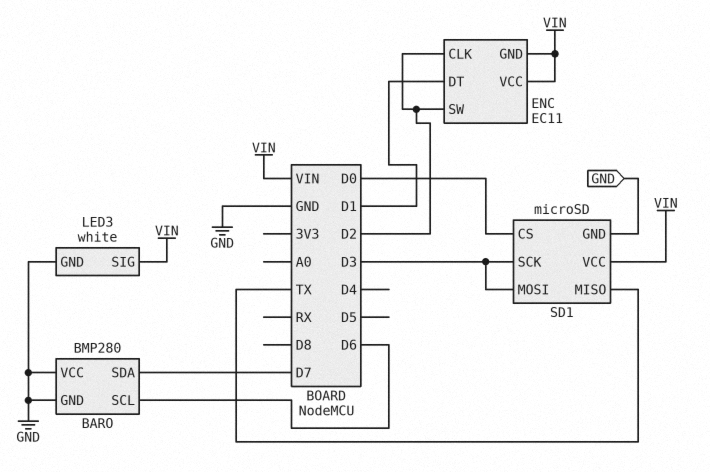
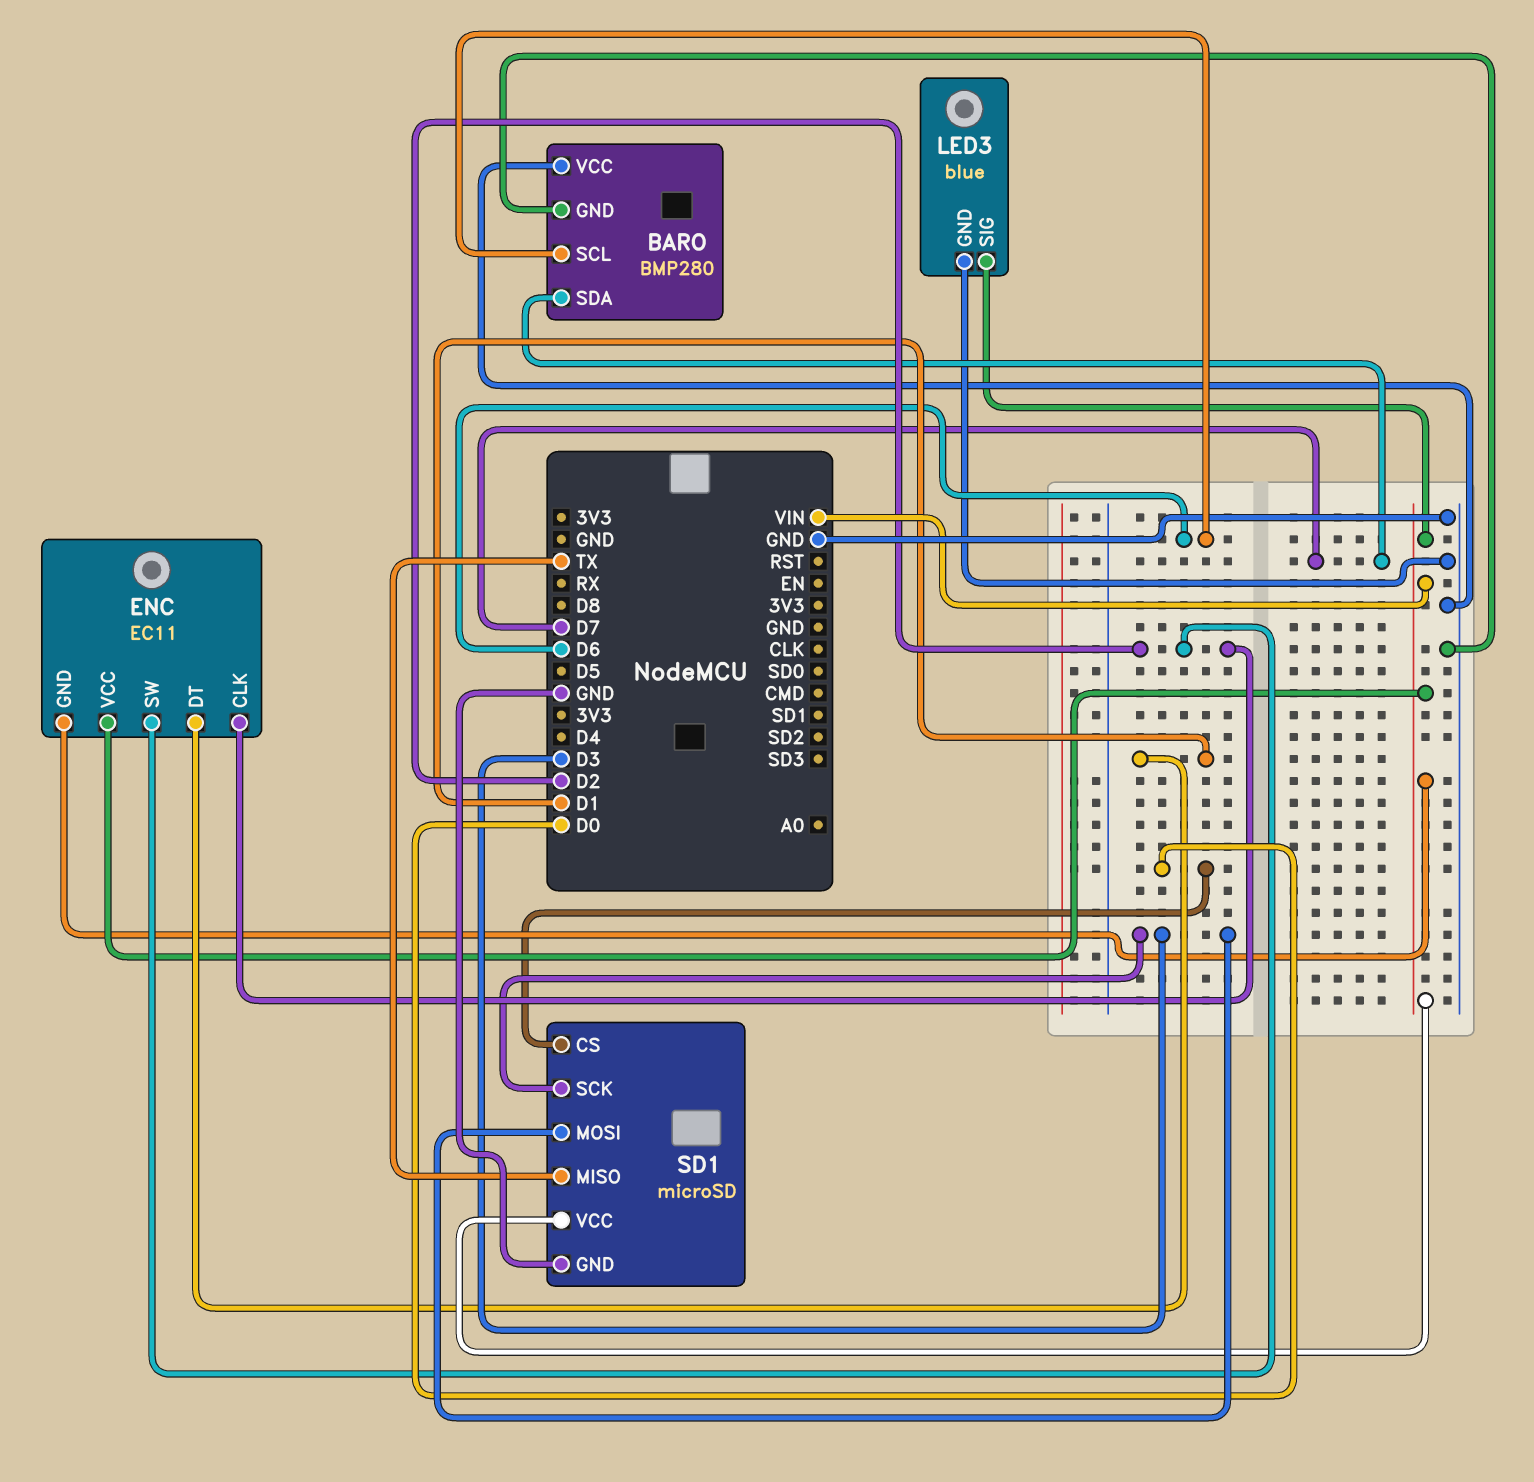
LED3: white -> blue

